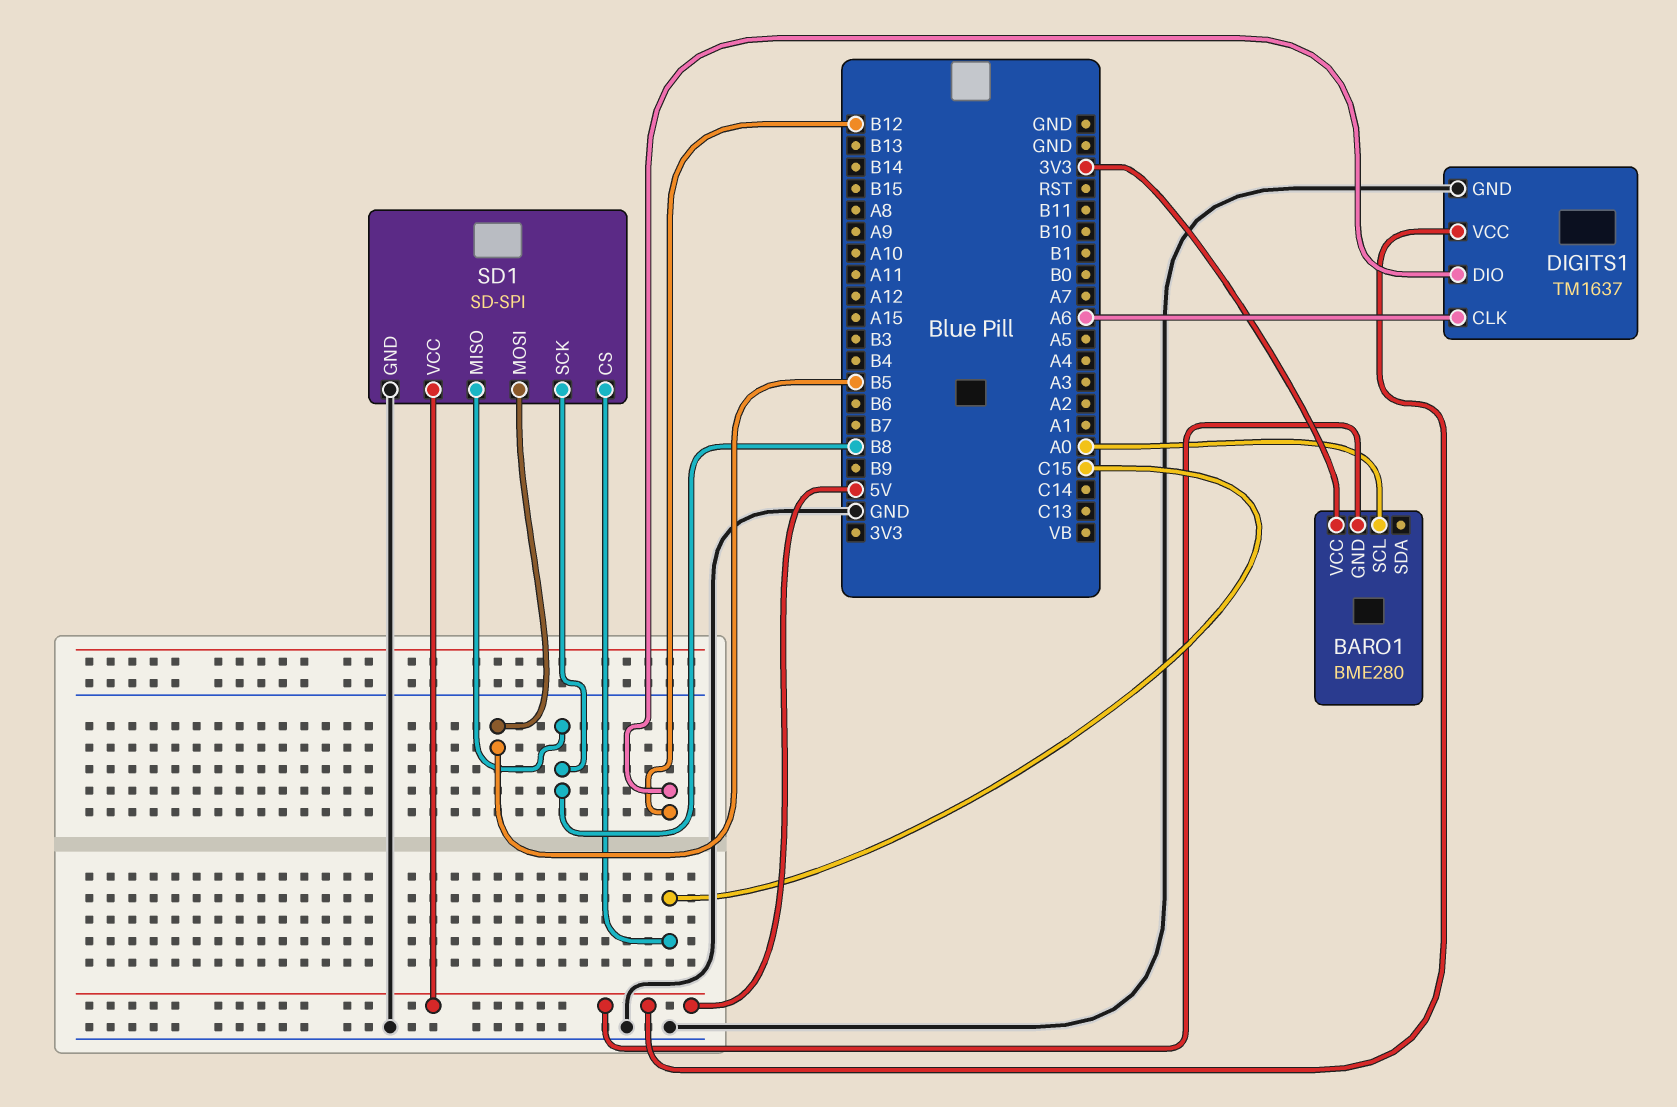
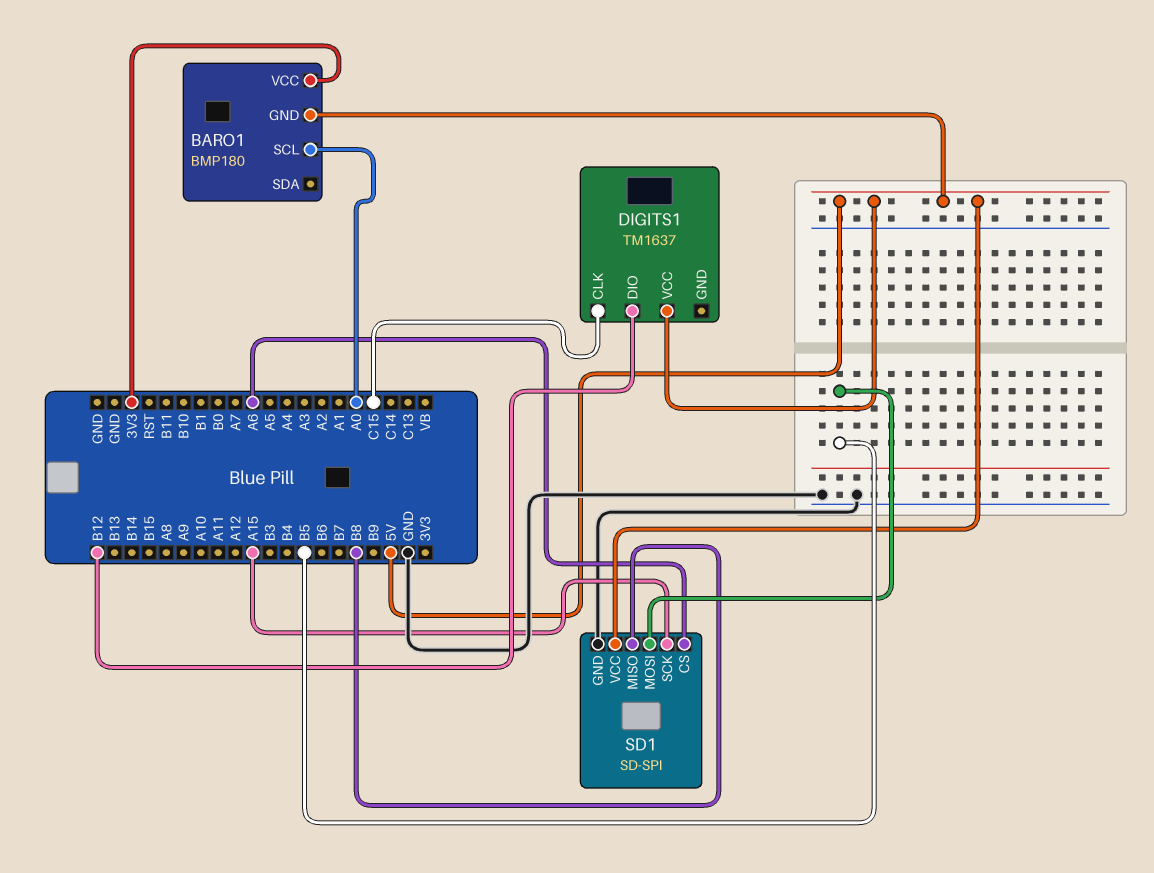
BARO1: BME280 -> BMP180
DIGITS1 pin CLK: A6 -> C15
DIGITS1 pin GND: GND -> none
SD1 pin CS: C15 -> A6
SD1 pin SCK: B8 -> A15

